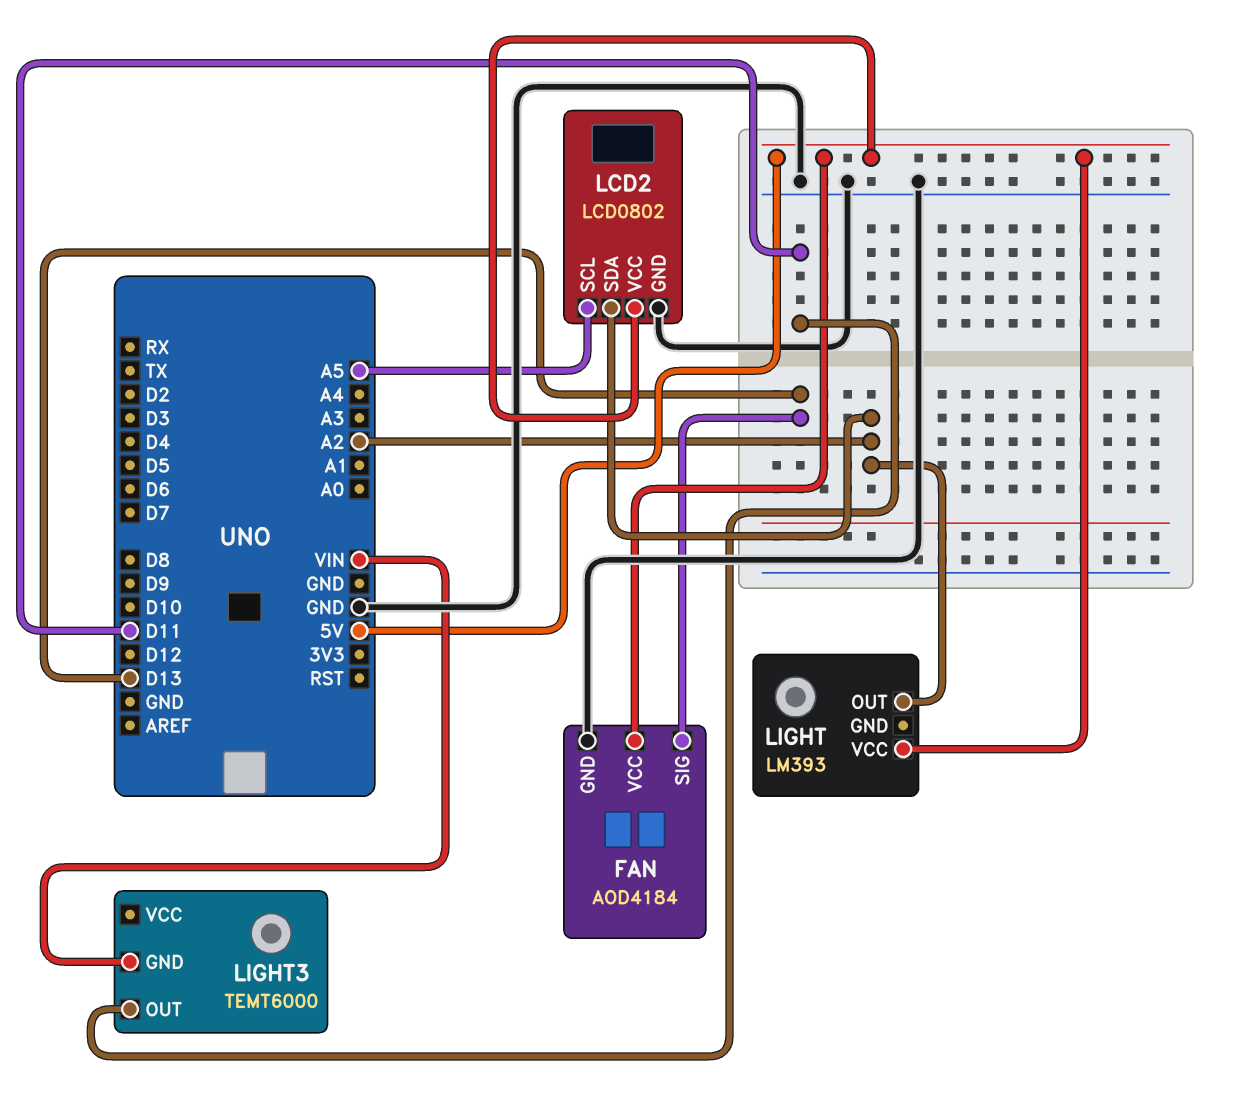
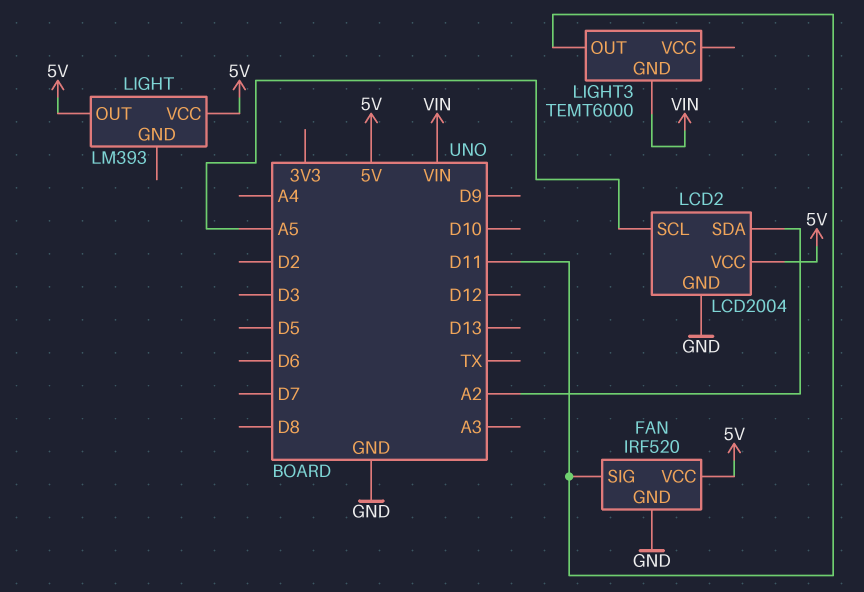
FAN: AOD4184 -> IRF520
FAN pin SIG: D13 -> D11
LCD2: LCD0802 -> LCD2004
LIGHT pin OUT: A2 -> 5V

